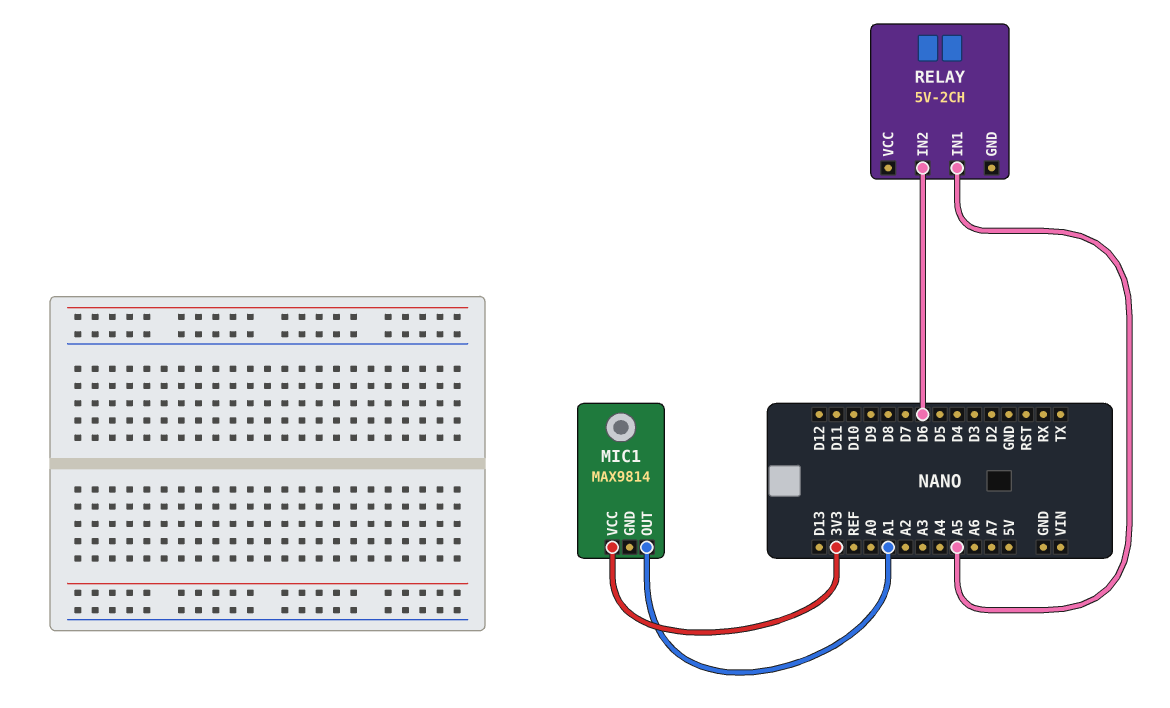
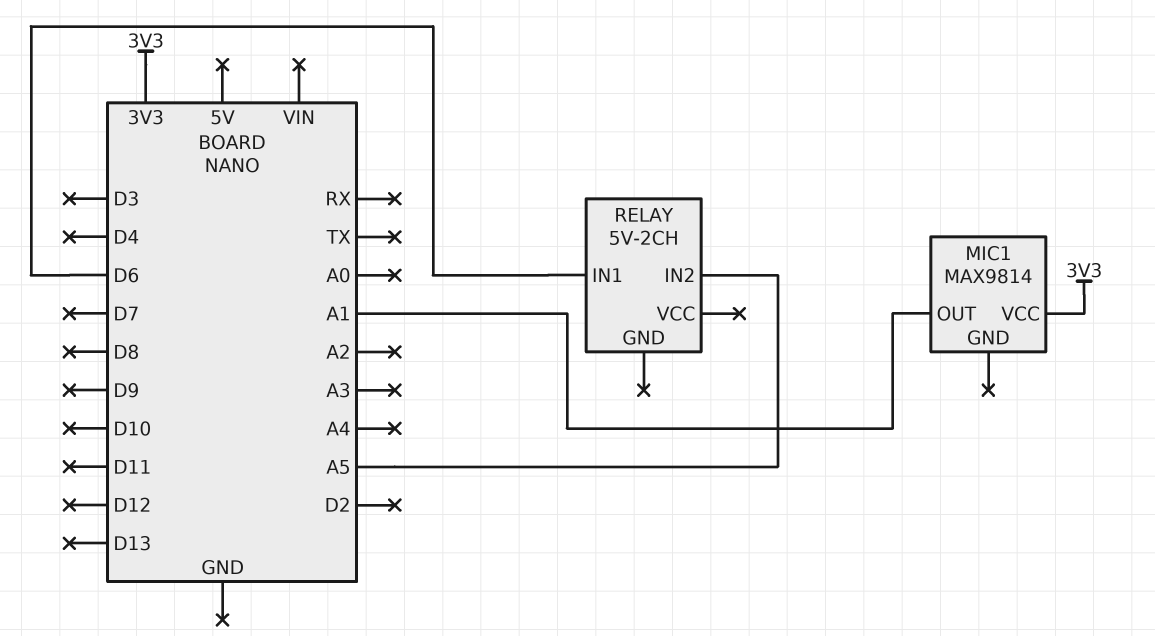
RELAY pin IN1: A5 -> D6
RELAY pin IN2: D6 -> A5

